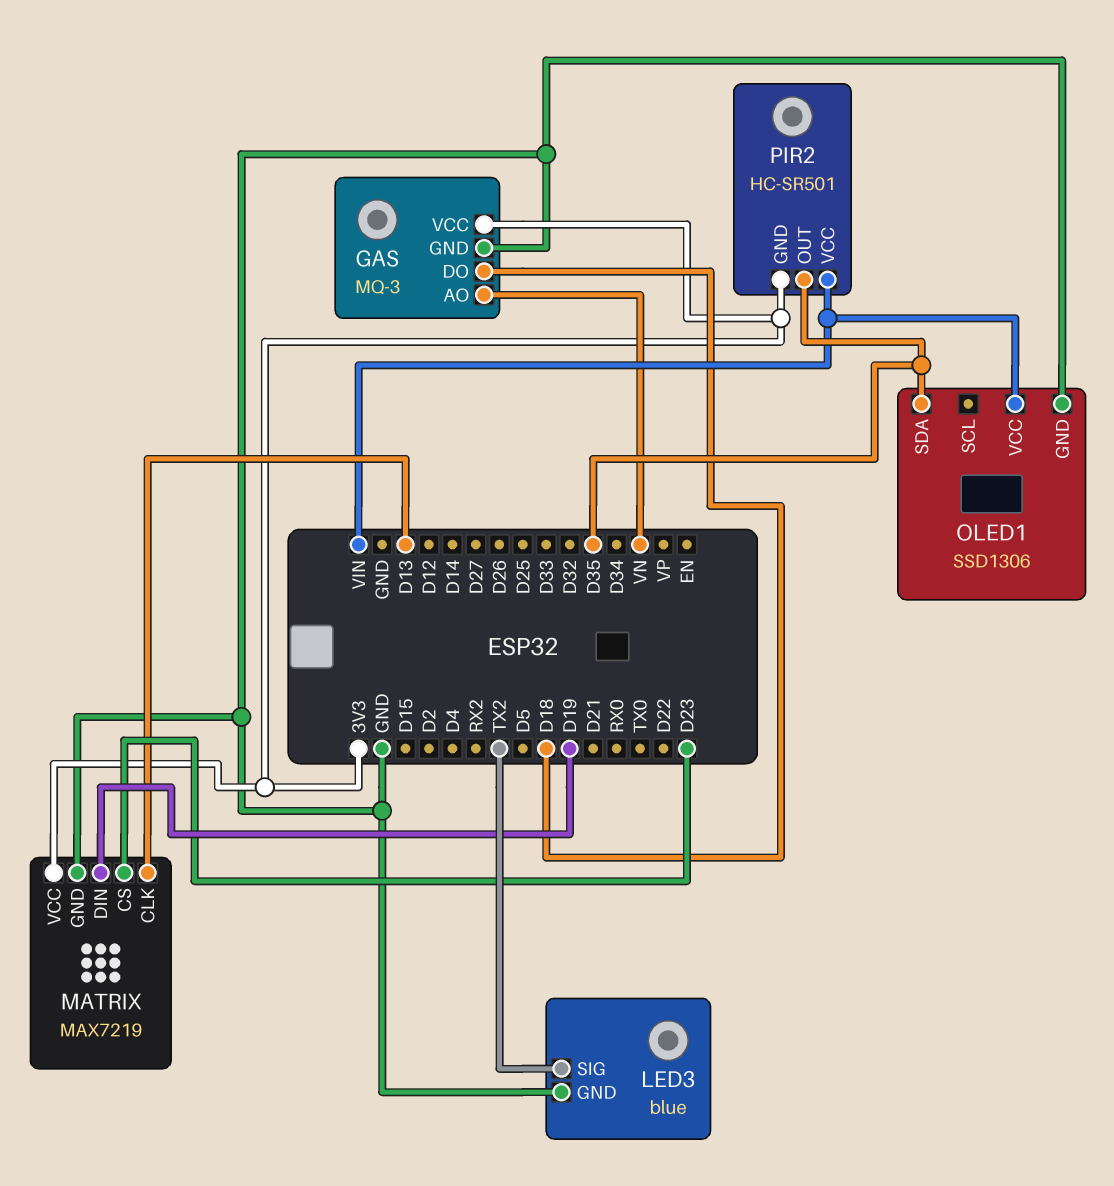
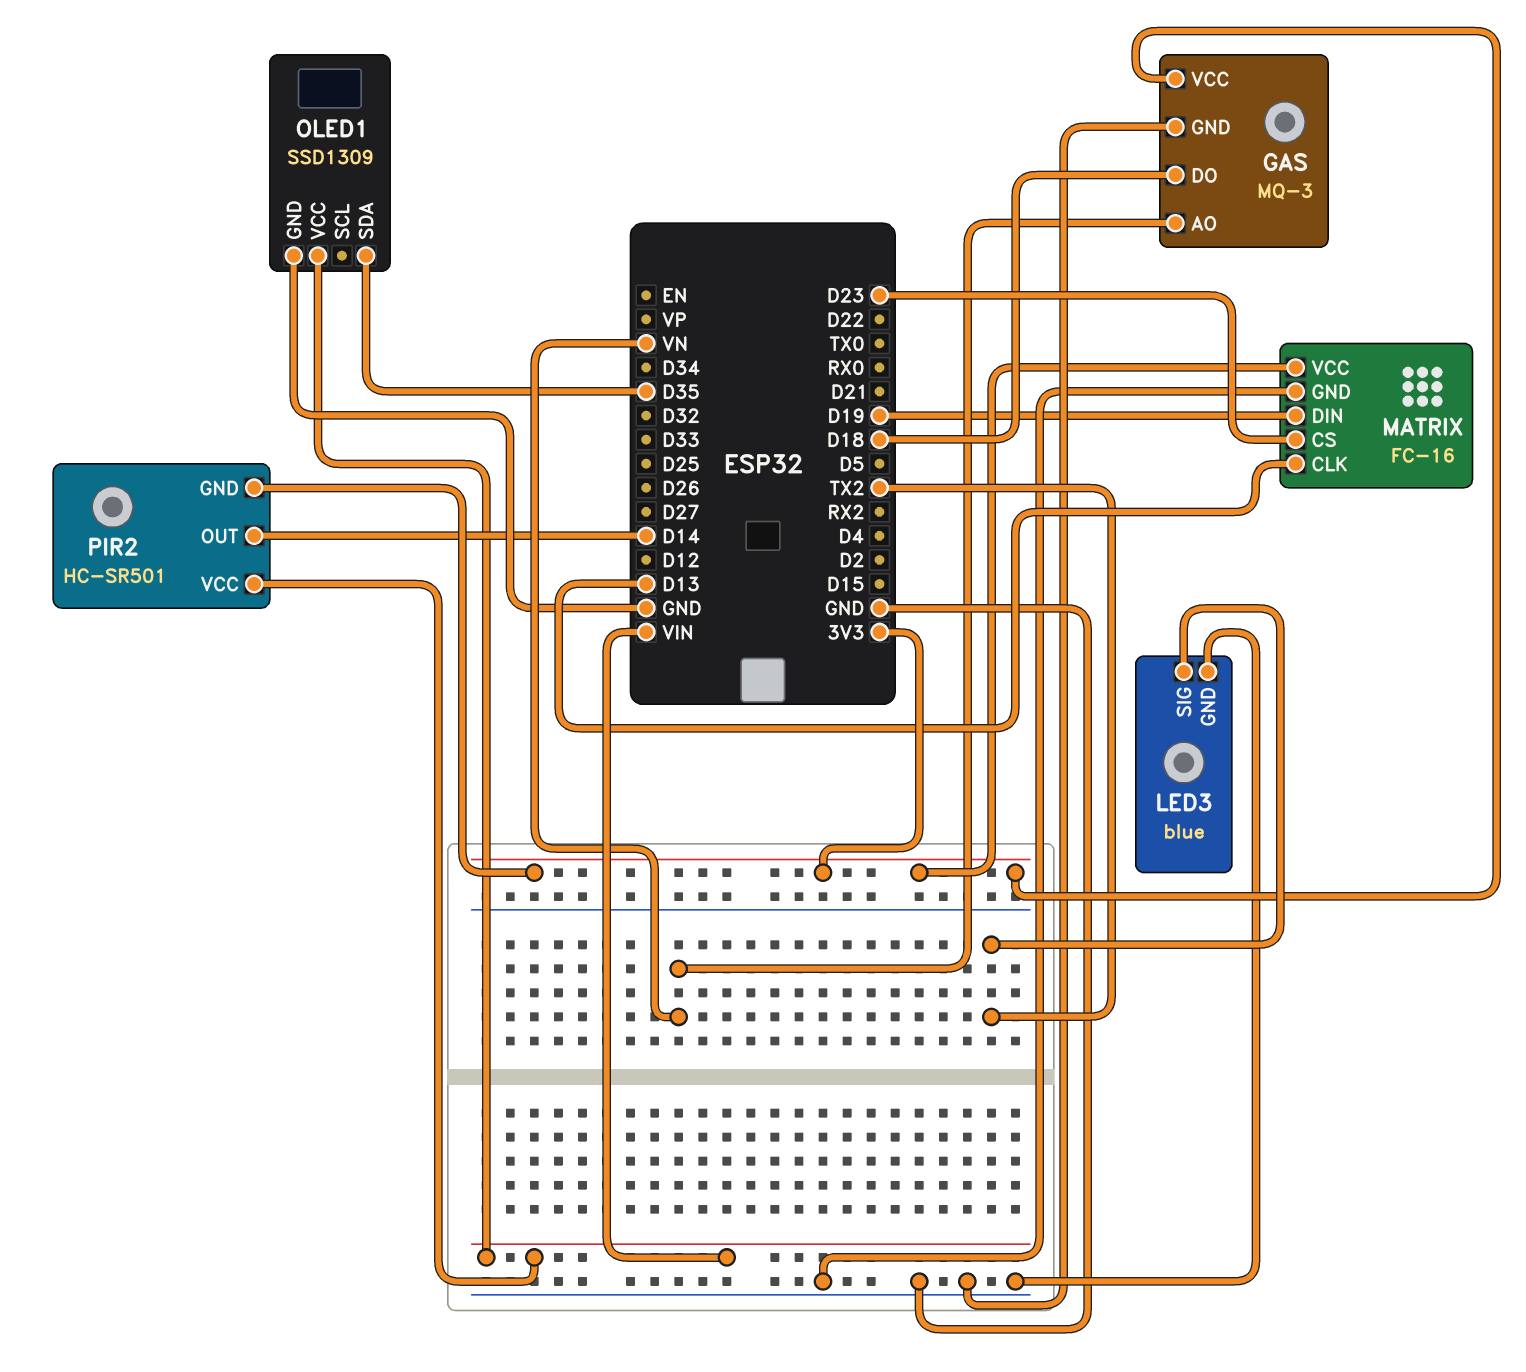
MATRIX: MAX7219 -> FC-16
OLED1: SSD1306 -> SSD1309
PIR2 pin OUT: D35 -> D14

